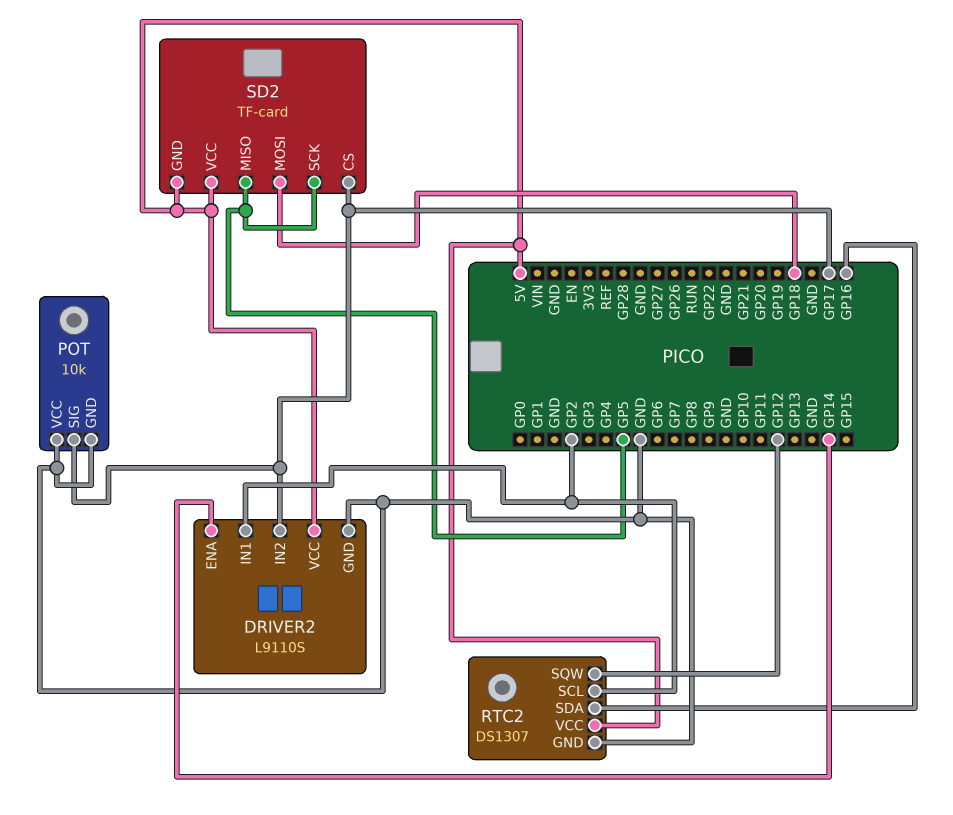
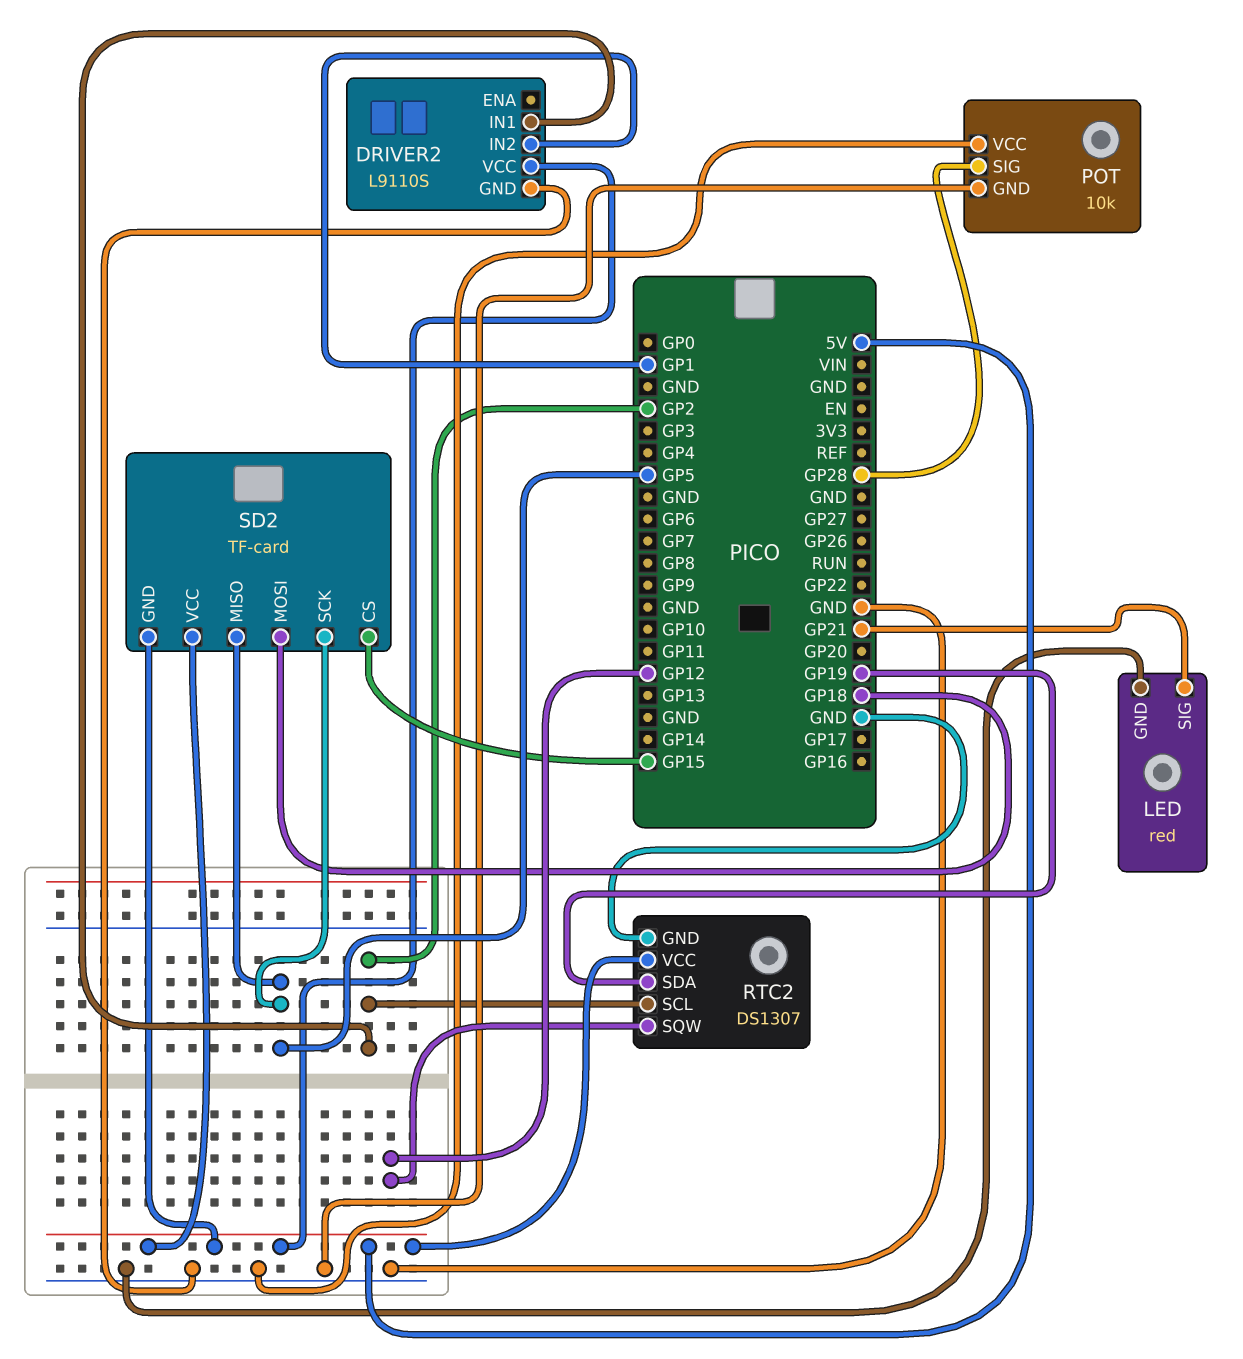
DRIVER2 pin ENA: GP14 -> none
DRIVER2 pin IN2: GP17 -> GP1
LED: none -> red
LED pin GND: none -> GND
LED pin SIG: none -> GP21
POT pin SIG: GP17 -> GP28
RTC2 pin SDA: GP16 -> GP19
SD2 pin CS: GP17 -> GP15

